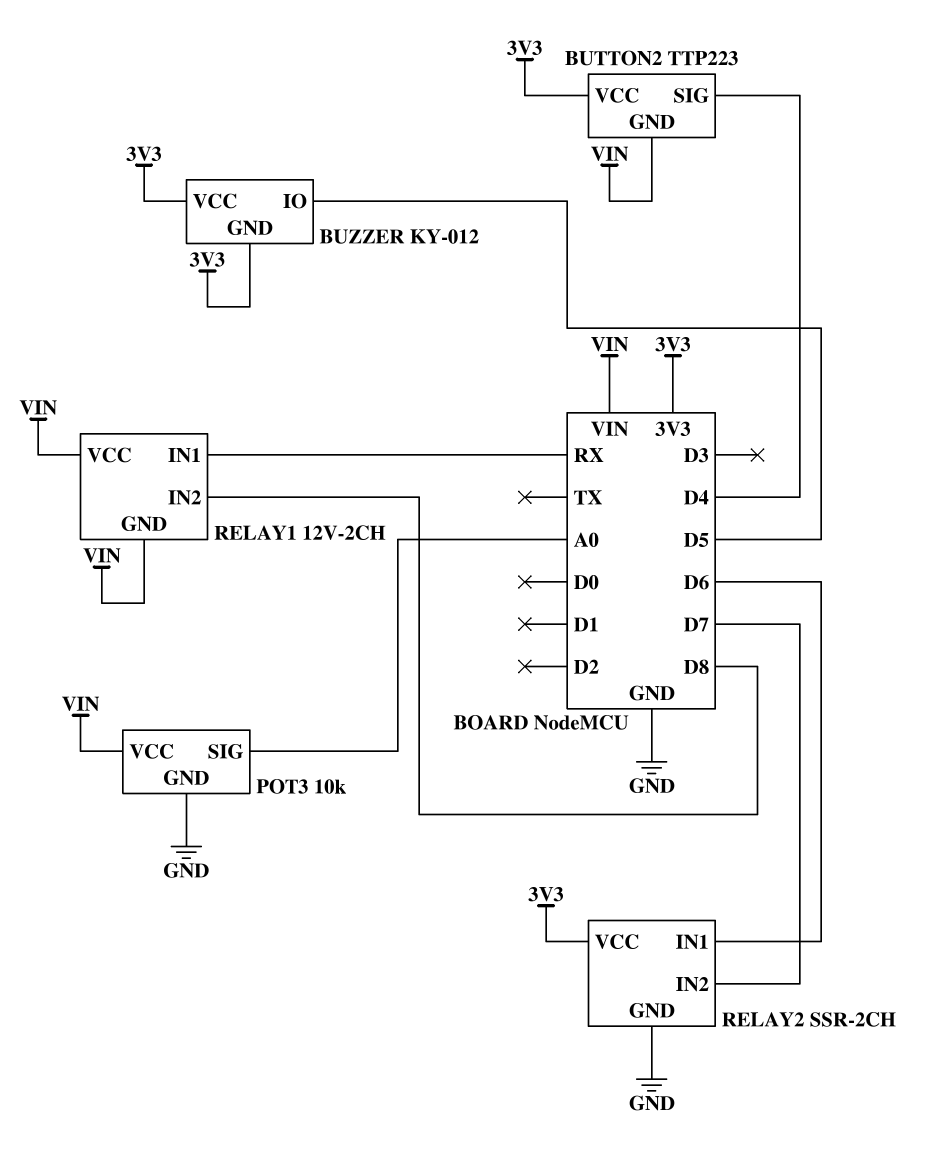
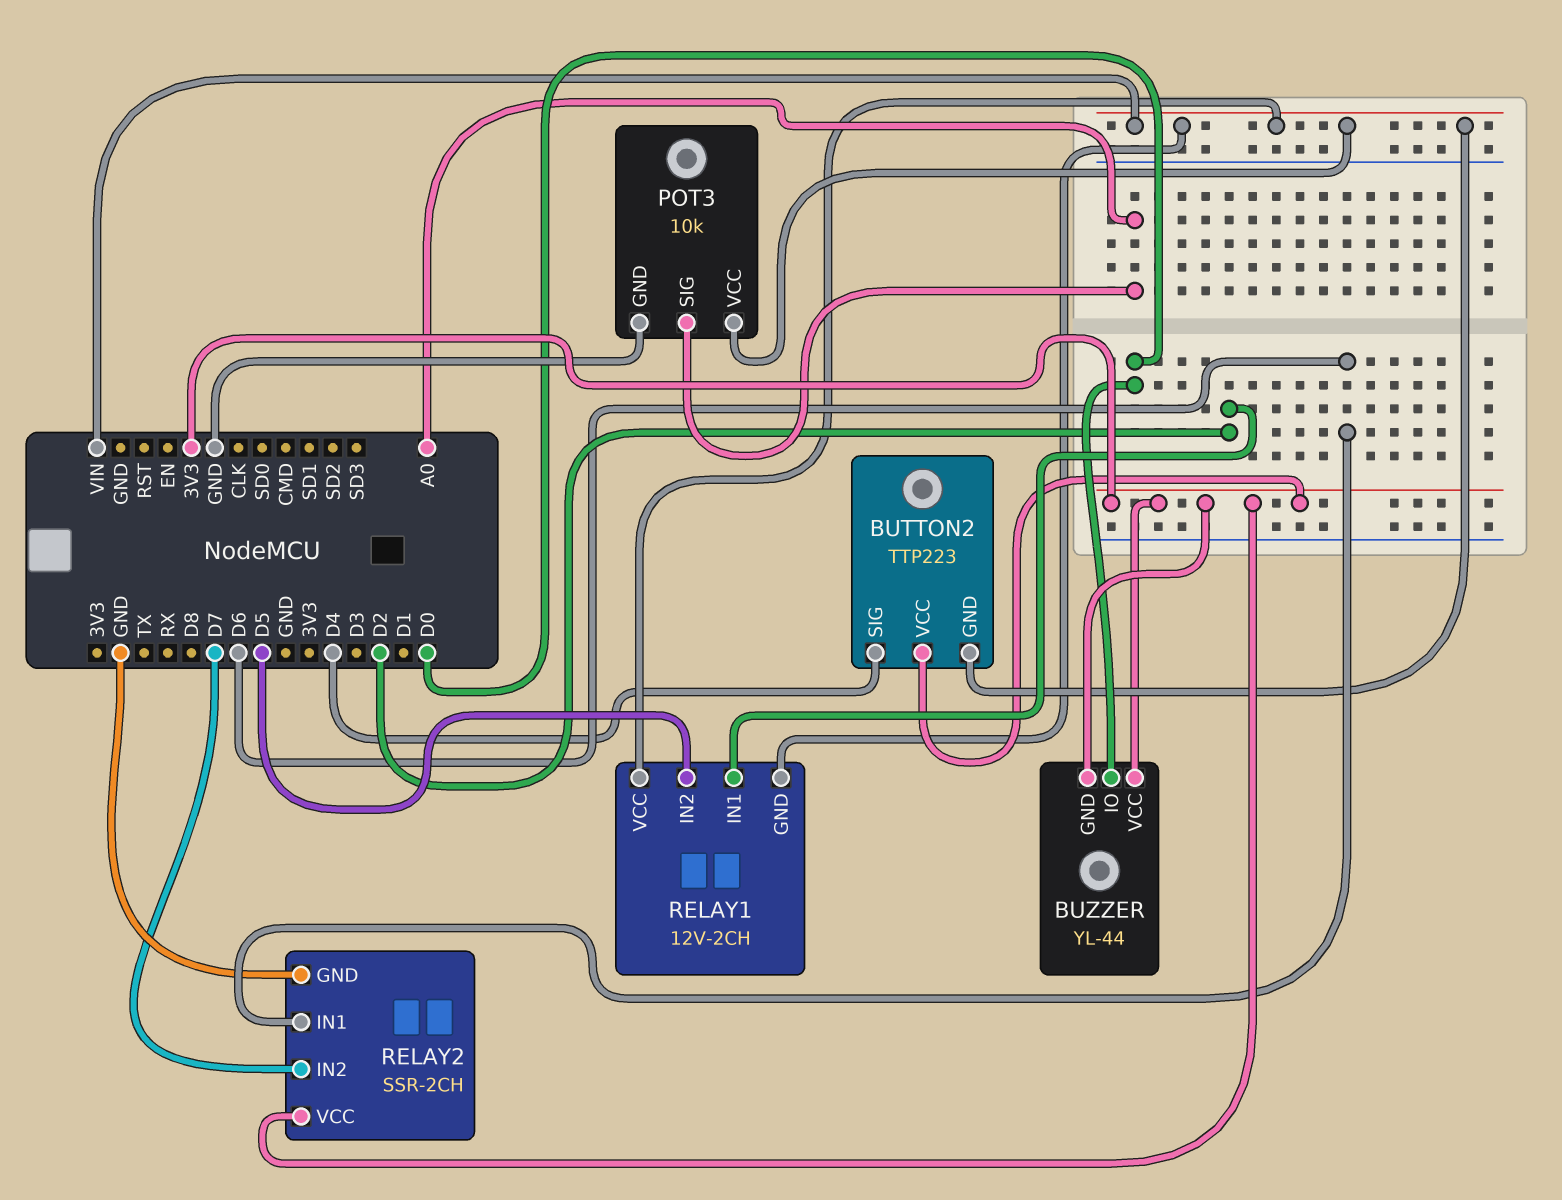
BUZZER: KY-012 -> YL-44
BUZZER pin IO: D5 -> D0
RELAY1 pin IN1: RX -> D2
RELAY1 pin IN2: D8 -> D5

